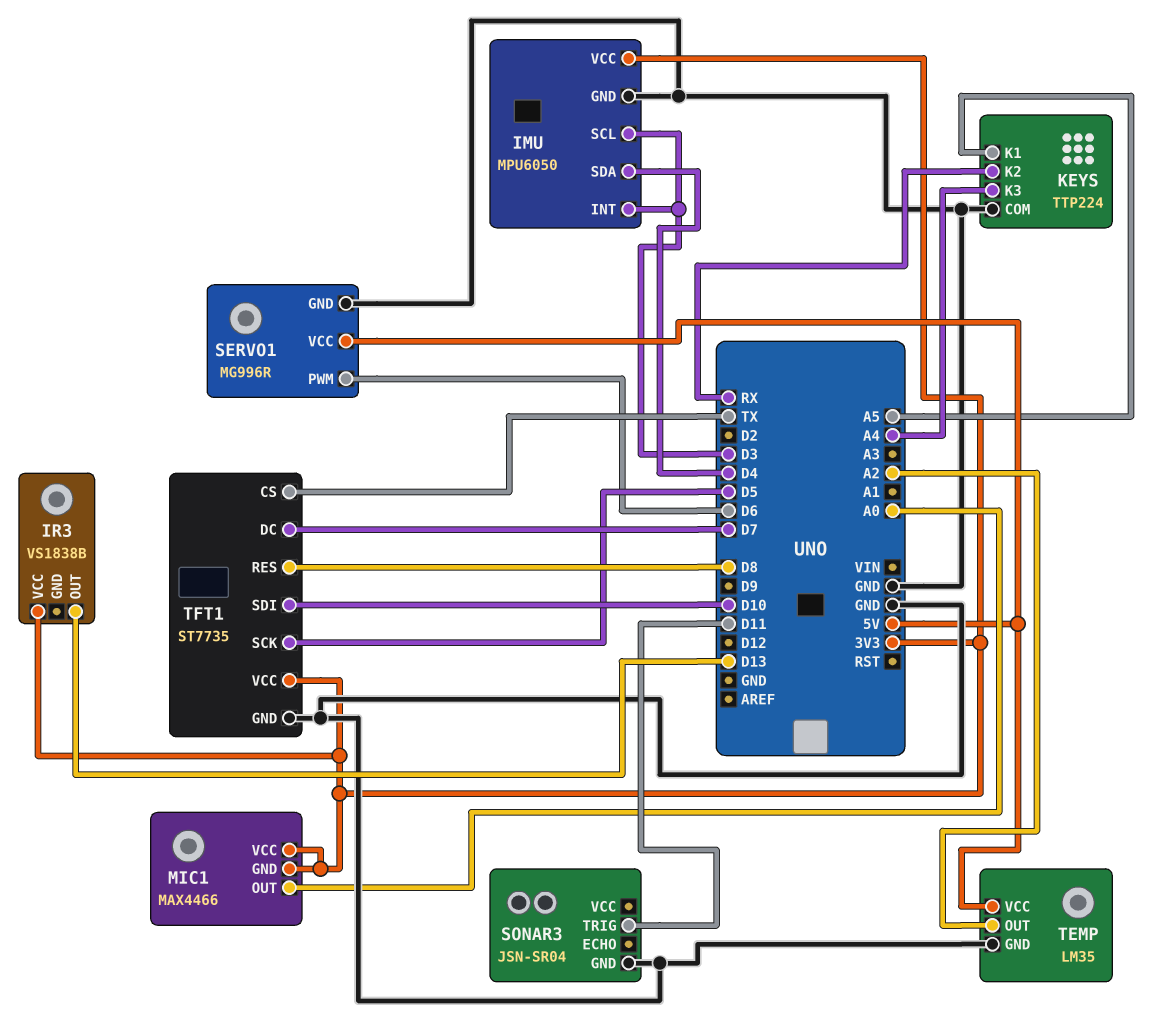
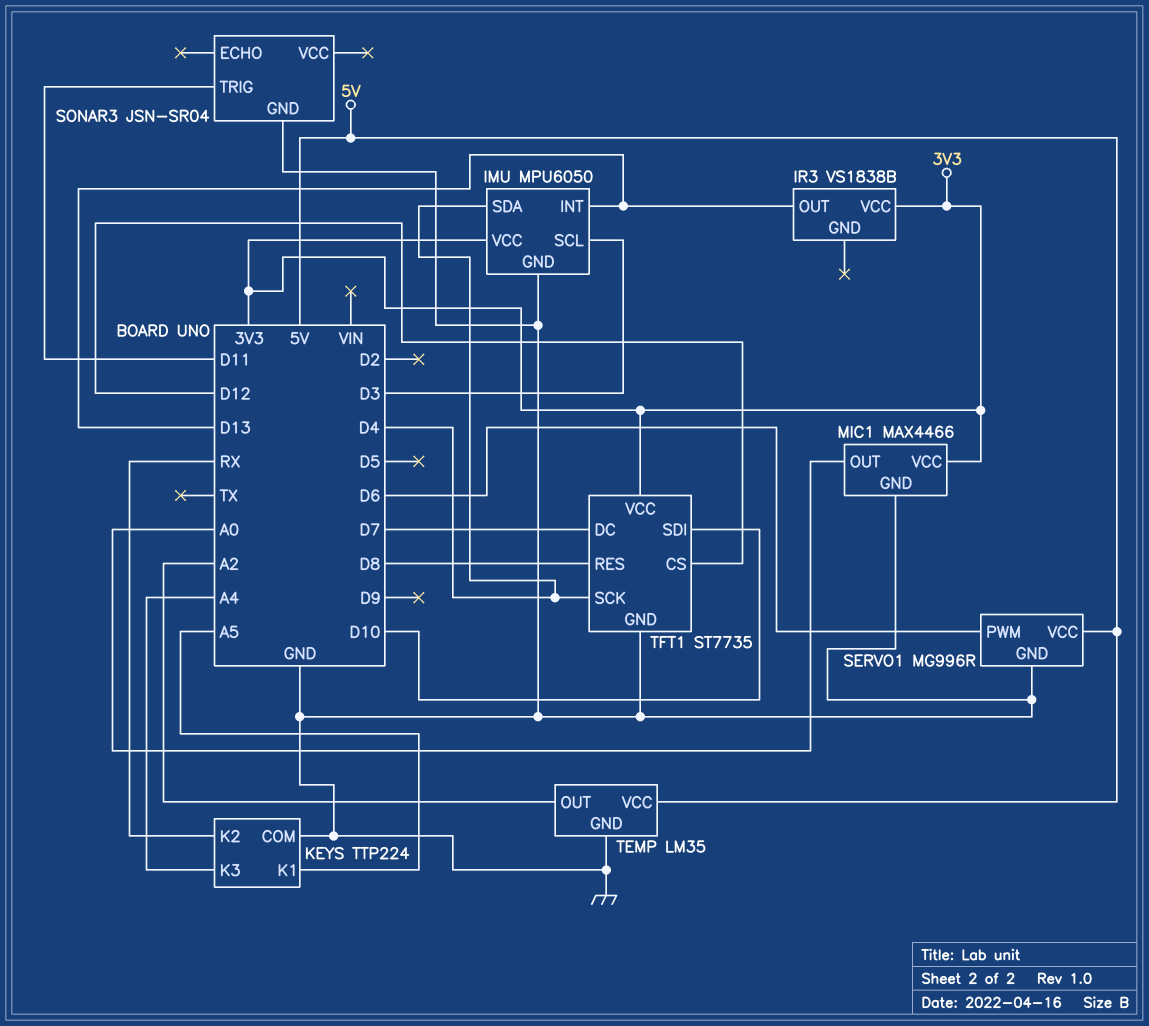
IMU pin INT: D3 -> D13
MIC1 pin GND: 3V3 -> GND
TFT1 pin CS: TX -> D12
TFT1 pin SCK: D5 -> D4

